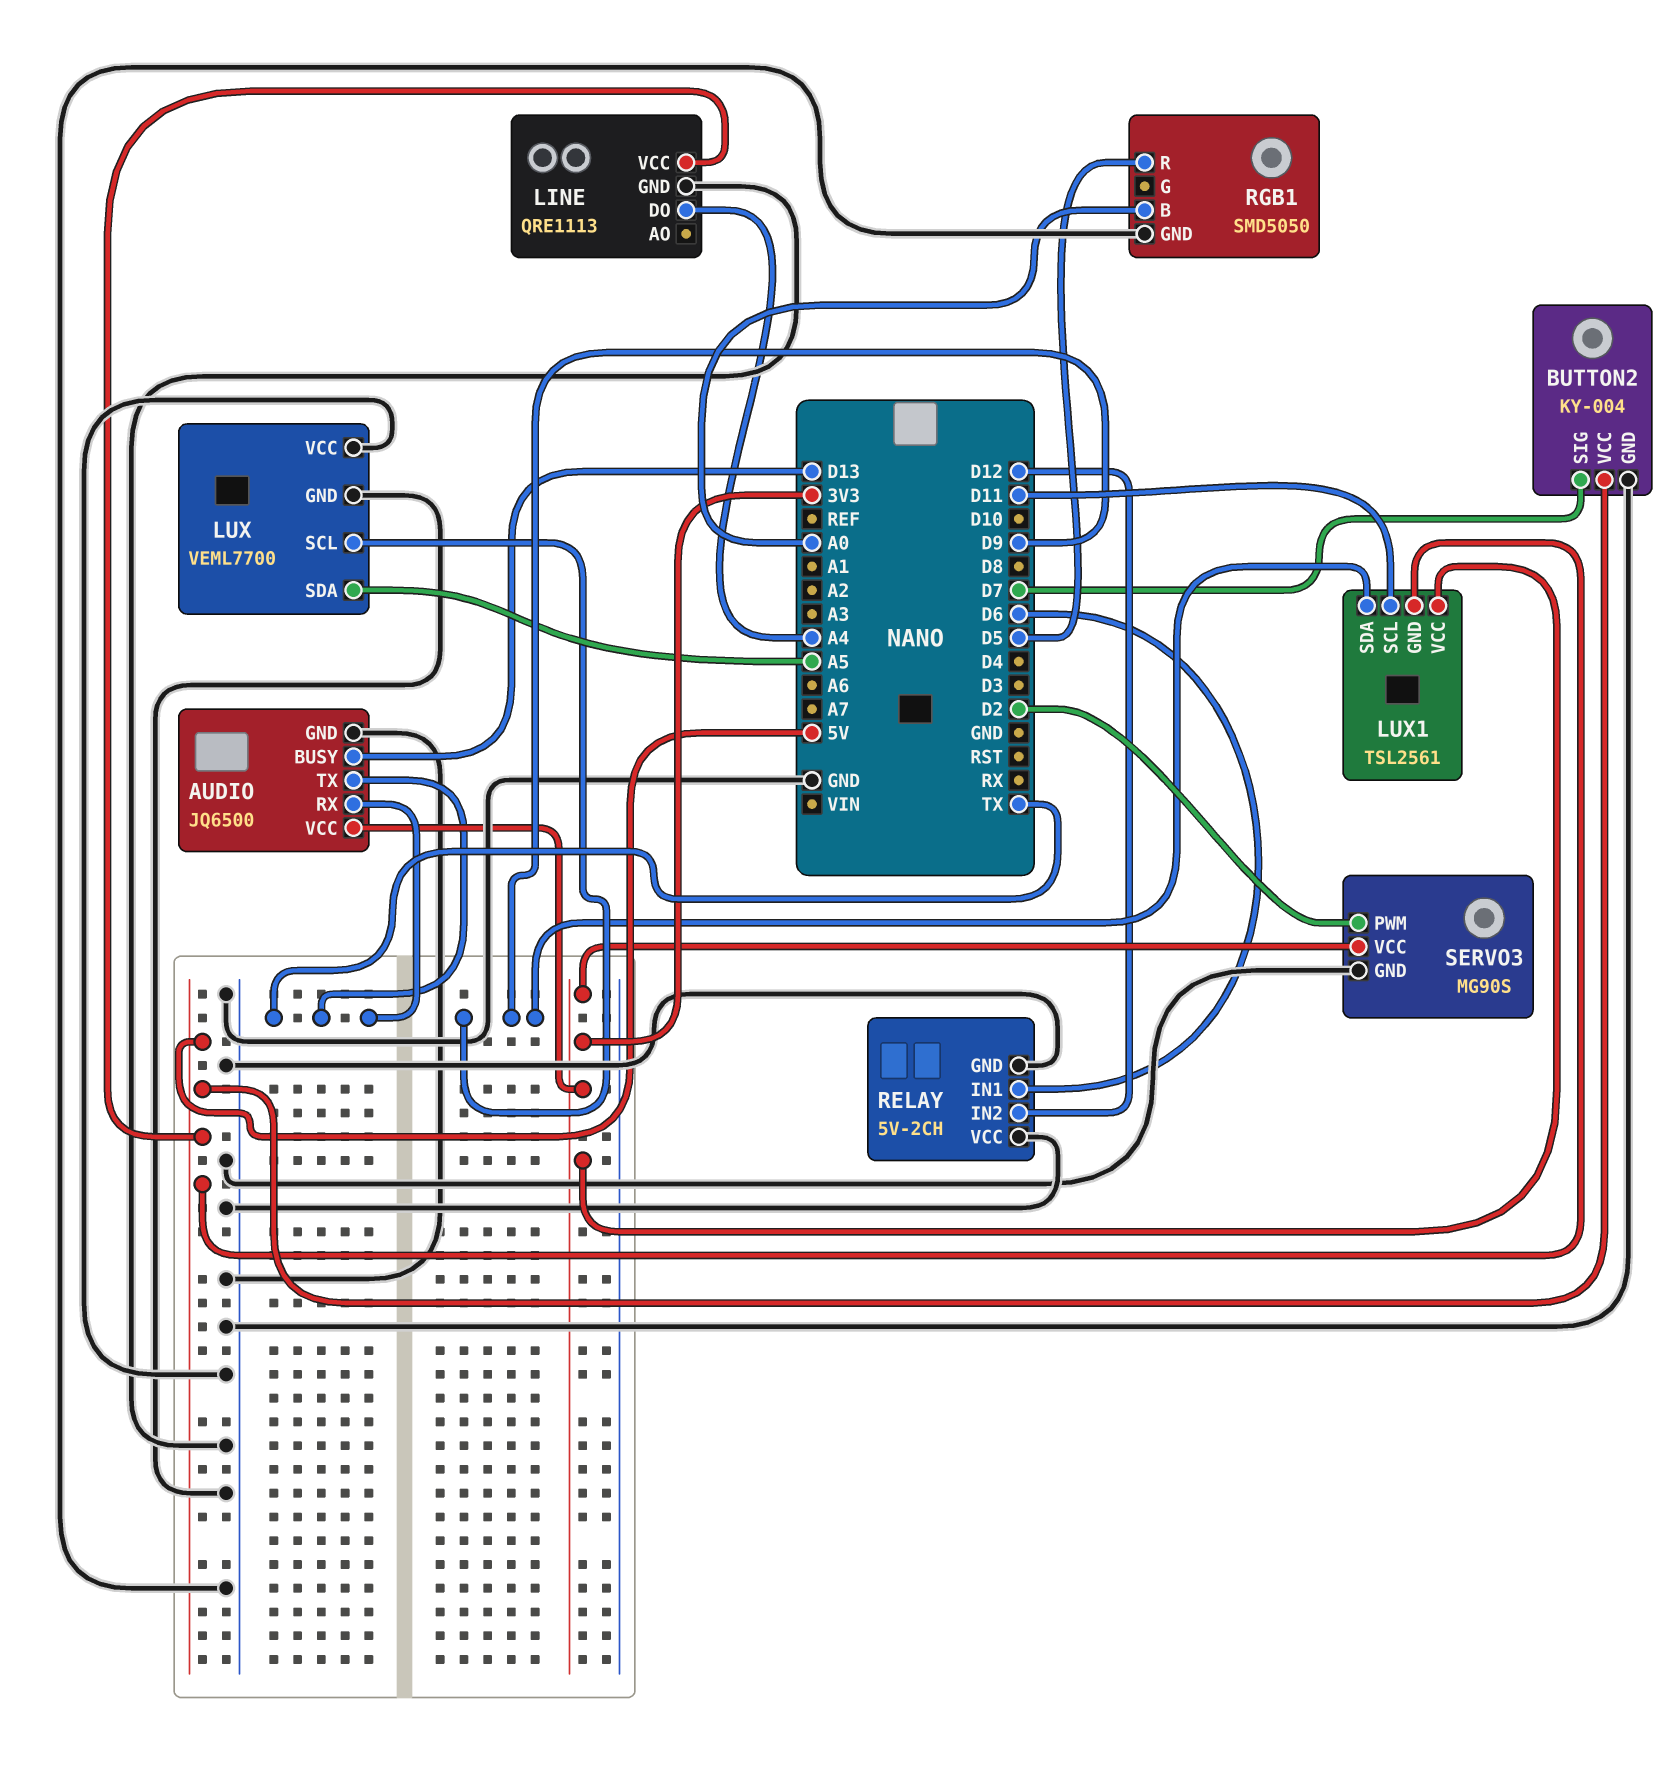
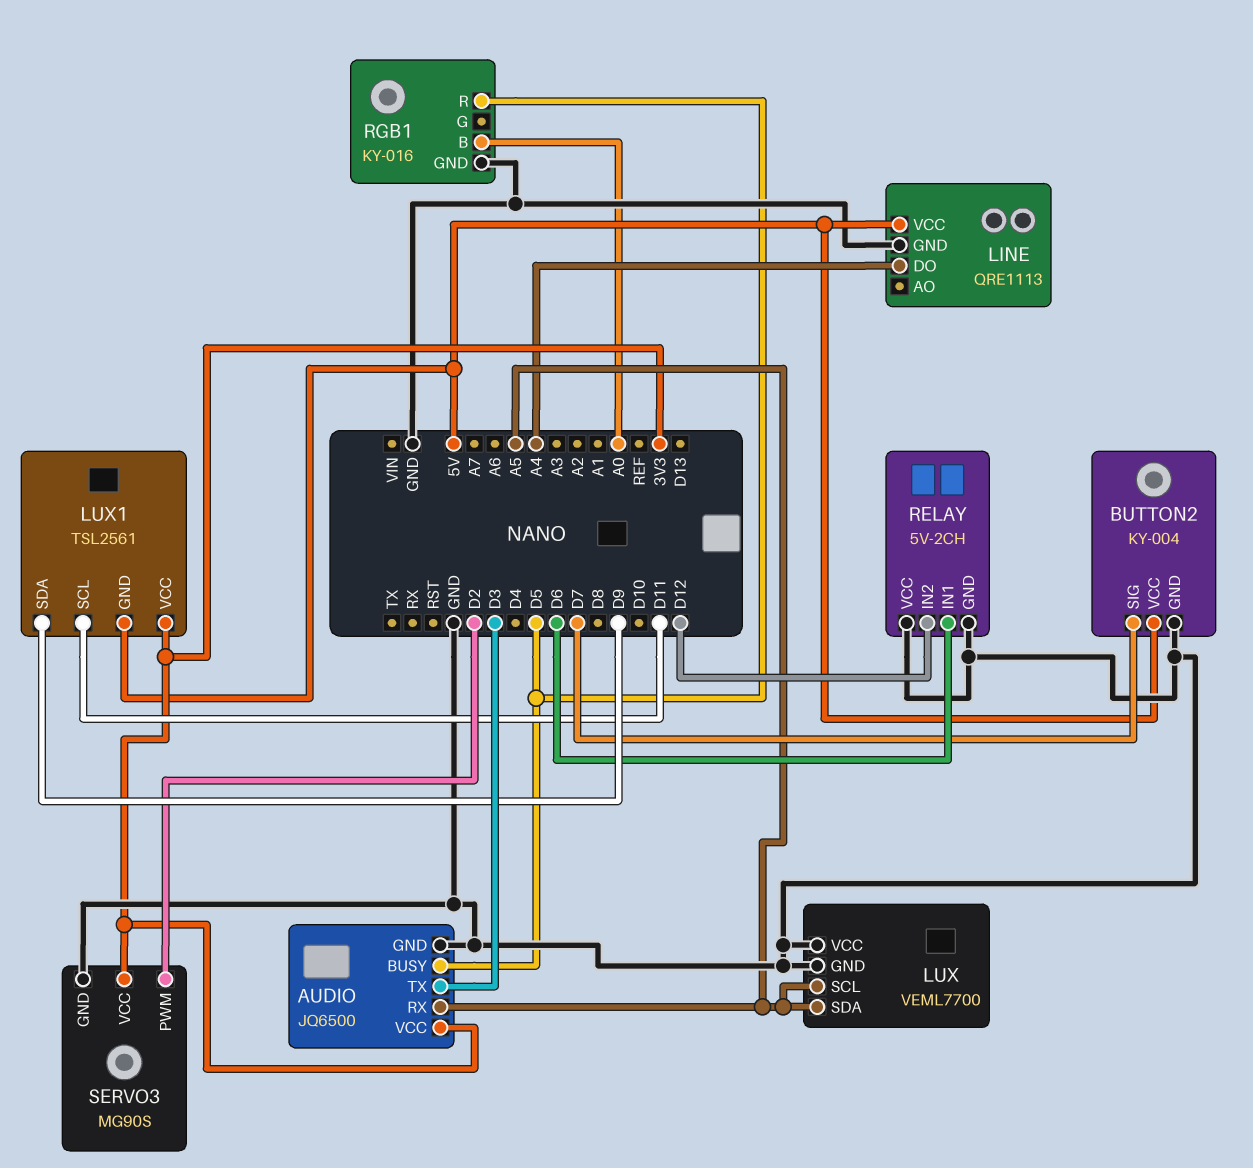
AUDIO pin BUSY: D13 -> D5
AUDIO pin RX: TX -> A5
AUDIO pin TX: TX -> D3
LUX pin SCL: D9 -> A5
RGB1: SMD5050 -> KY-016

